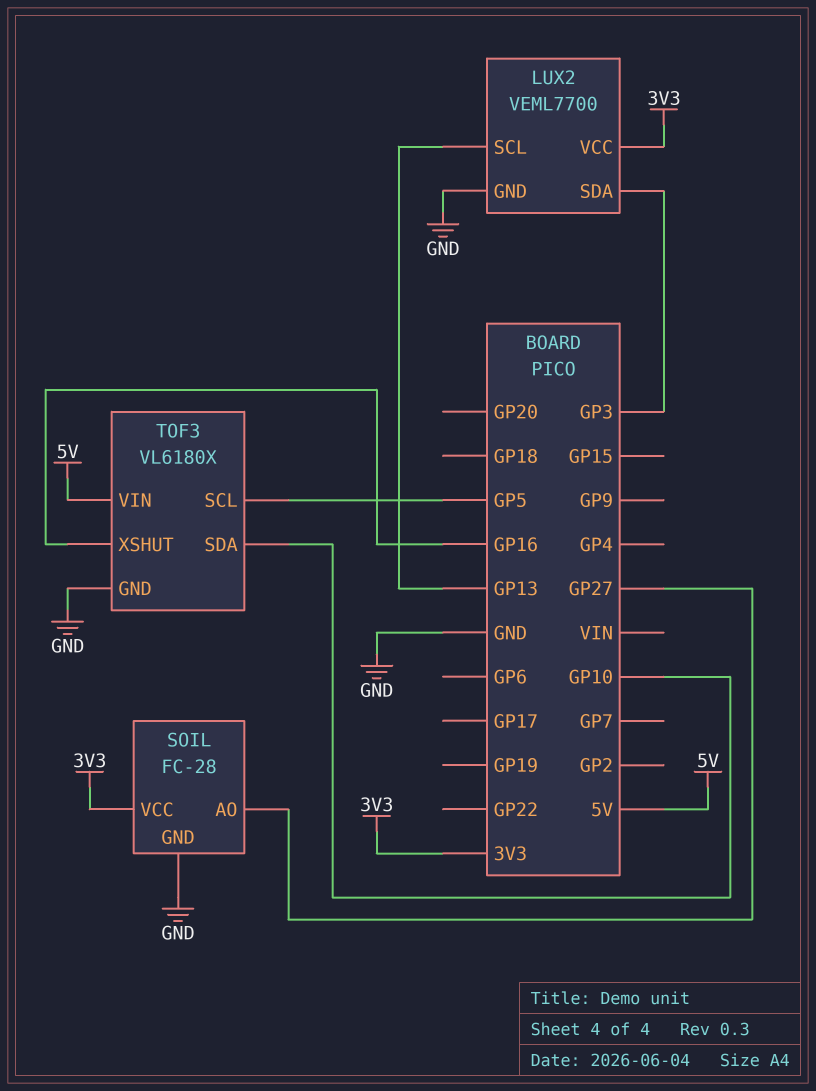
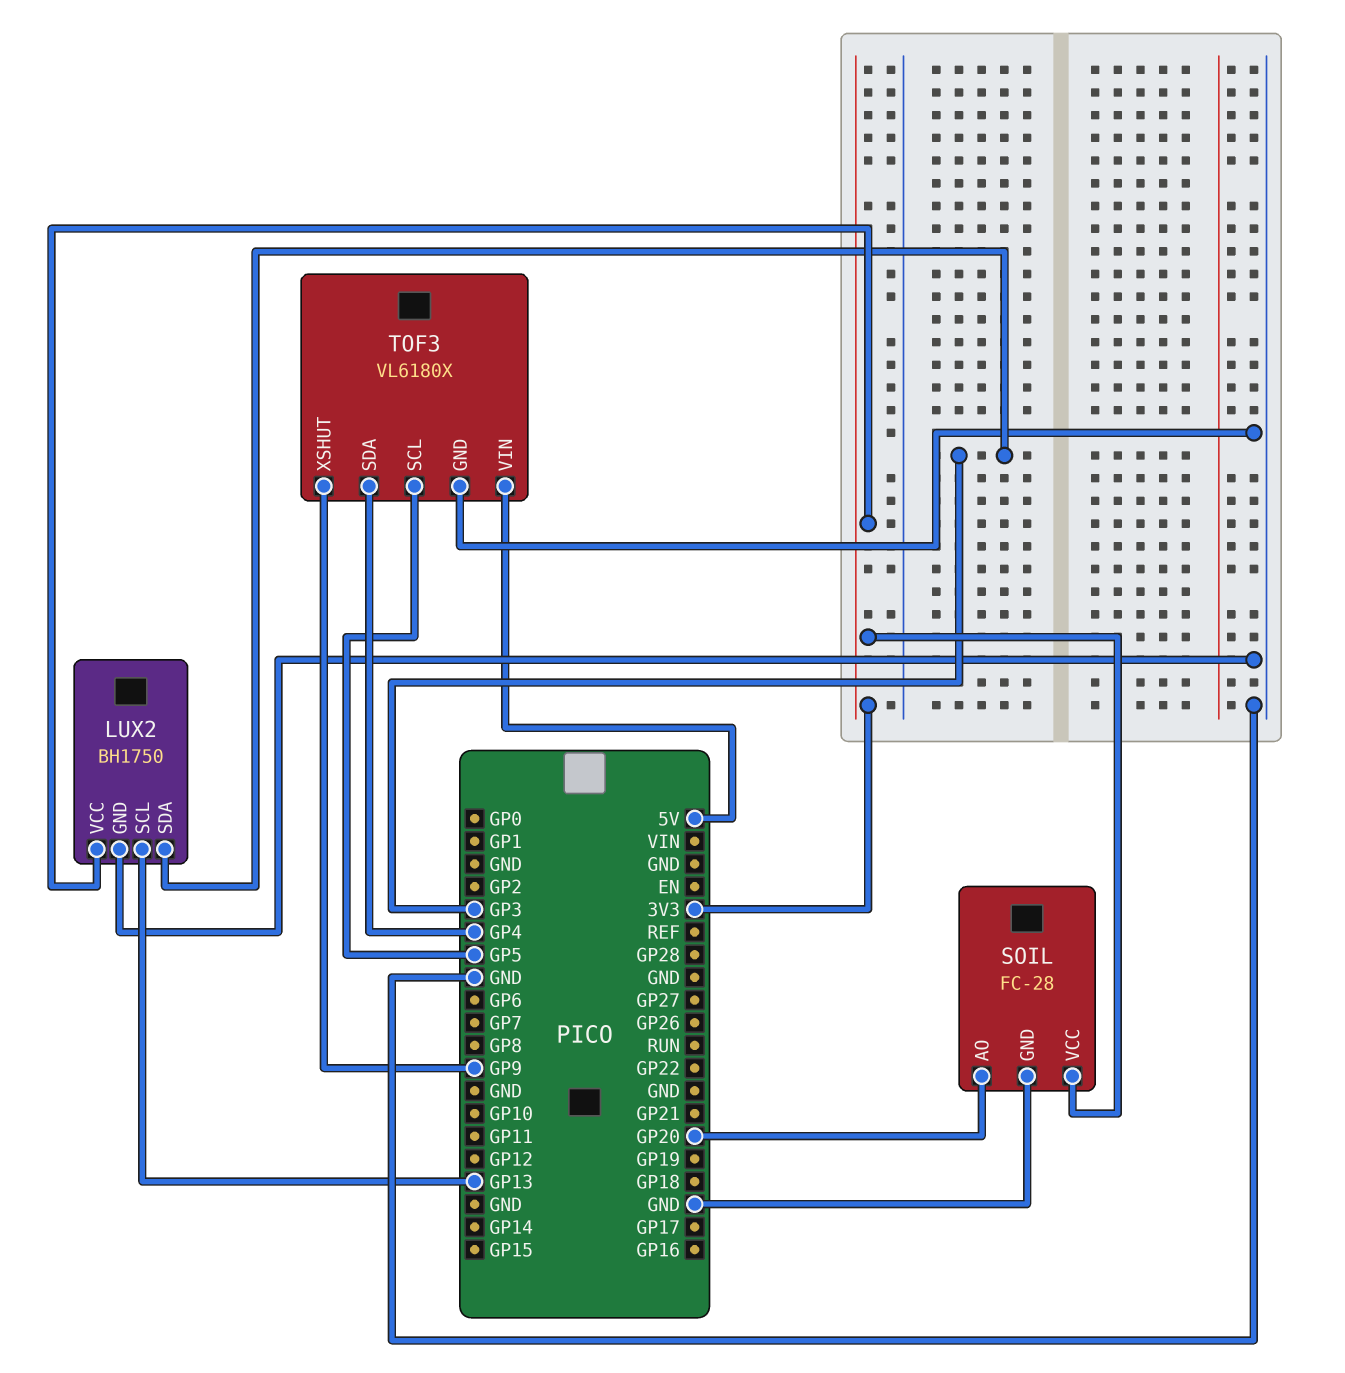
LUX2: VEML7700 -> BH1750
SOIL pin AO: GP27 -> GP20
TOF3 pin SDA: GP10 -> GP4
TOF3 pin XSHUT: GP16 -> GP9

